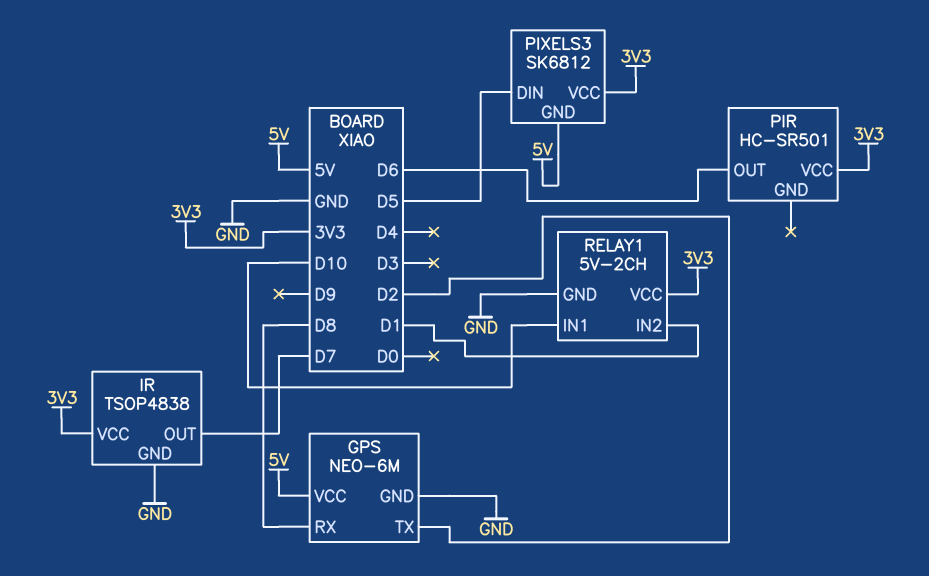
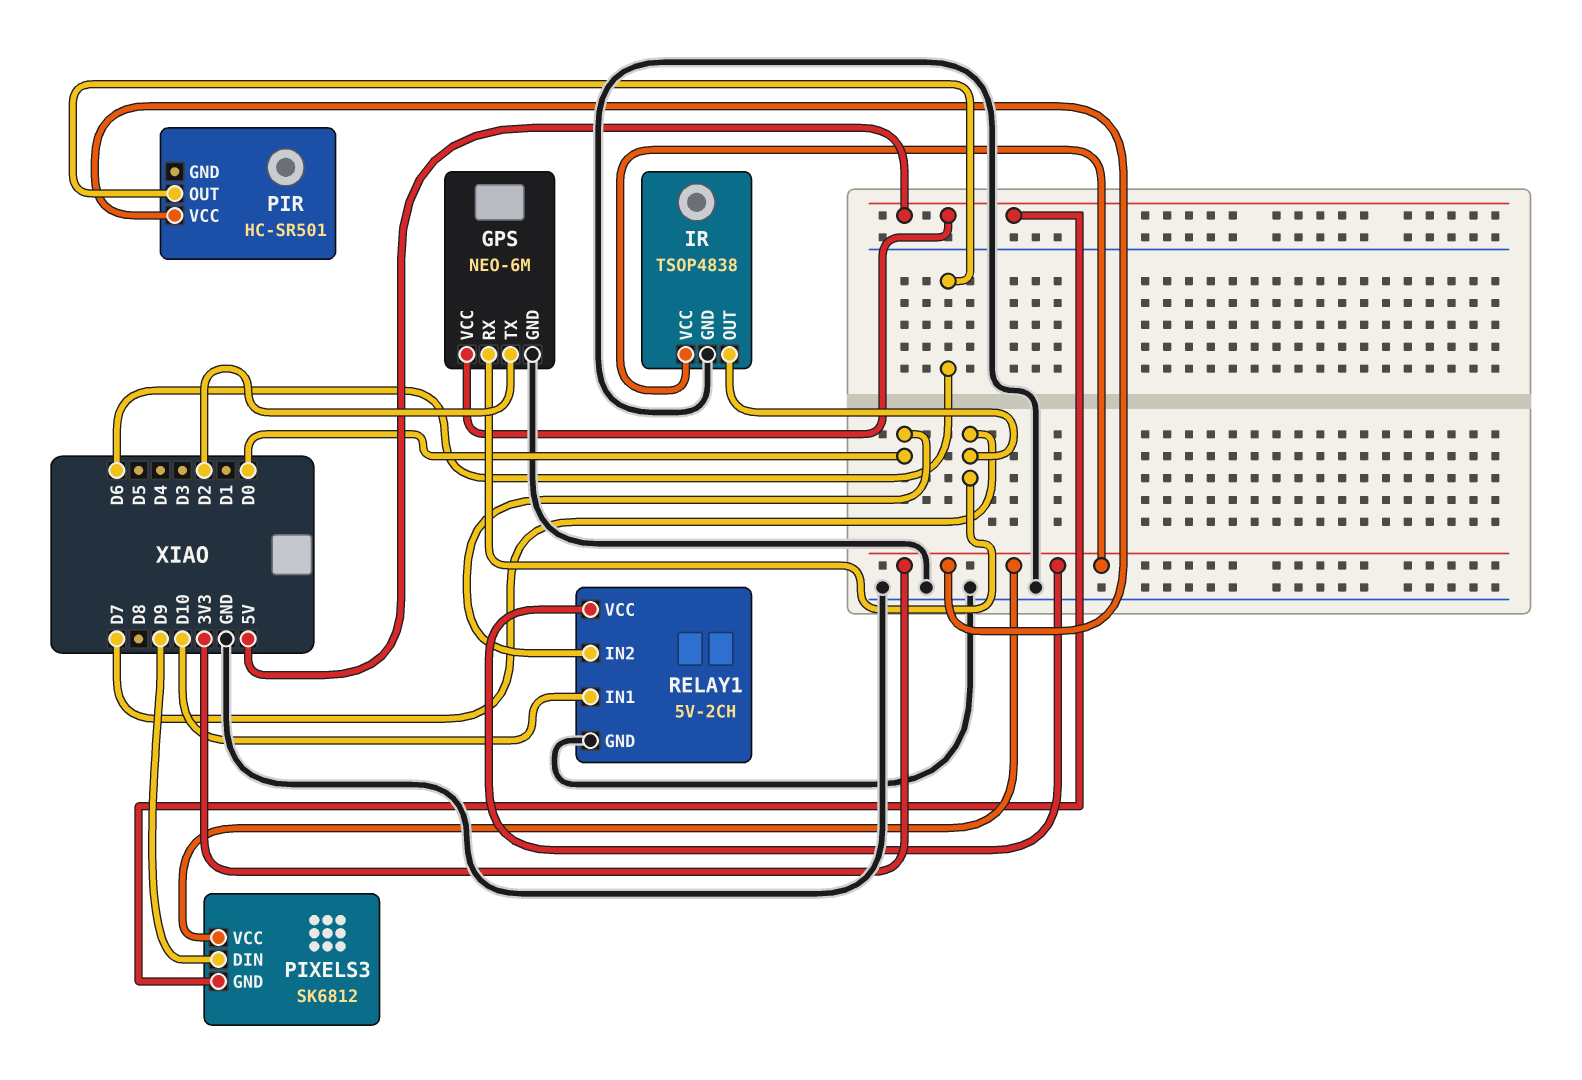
GPS pin RX: D8 -> D7
PIXELS3 pin DIN: D5 -> D9
RELAY1 pin IN2: D1 -> D0

